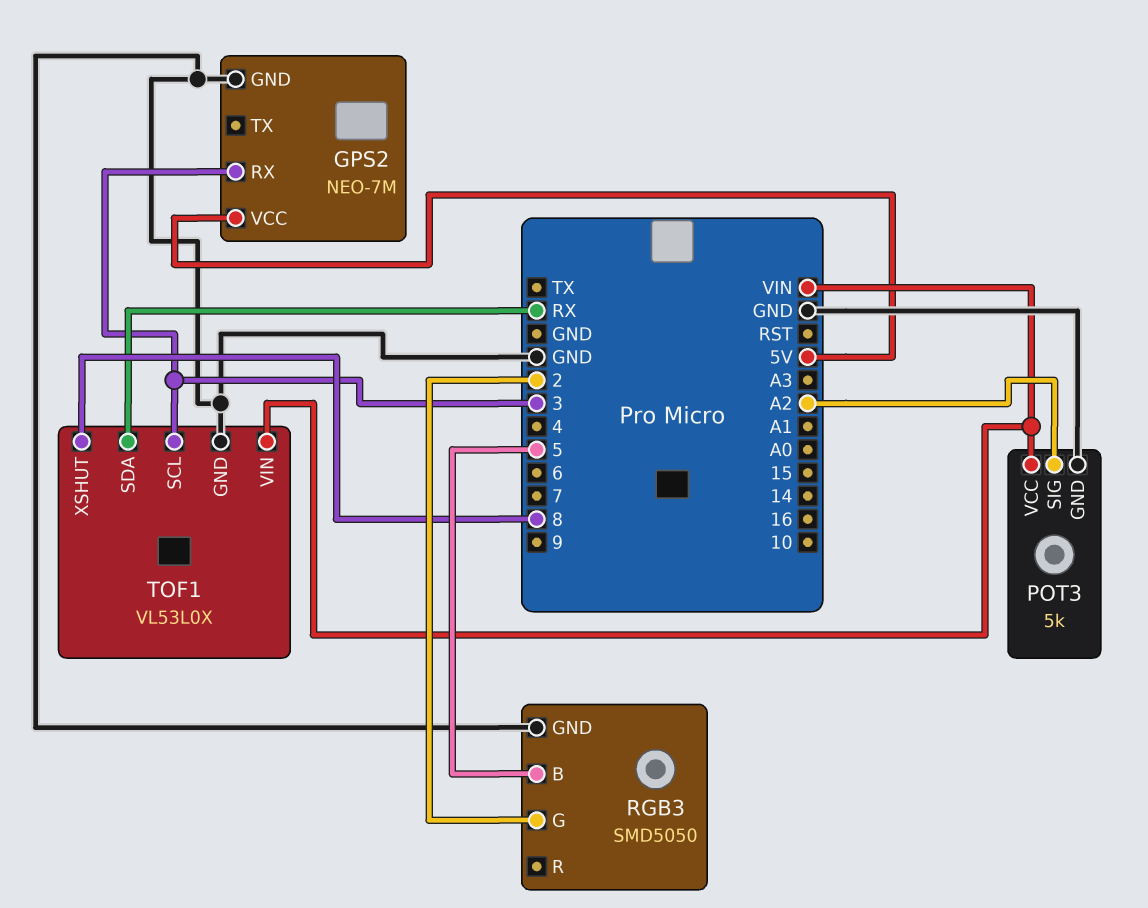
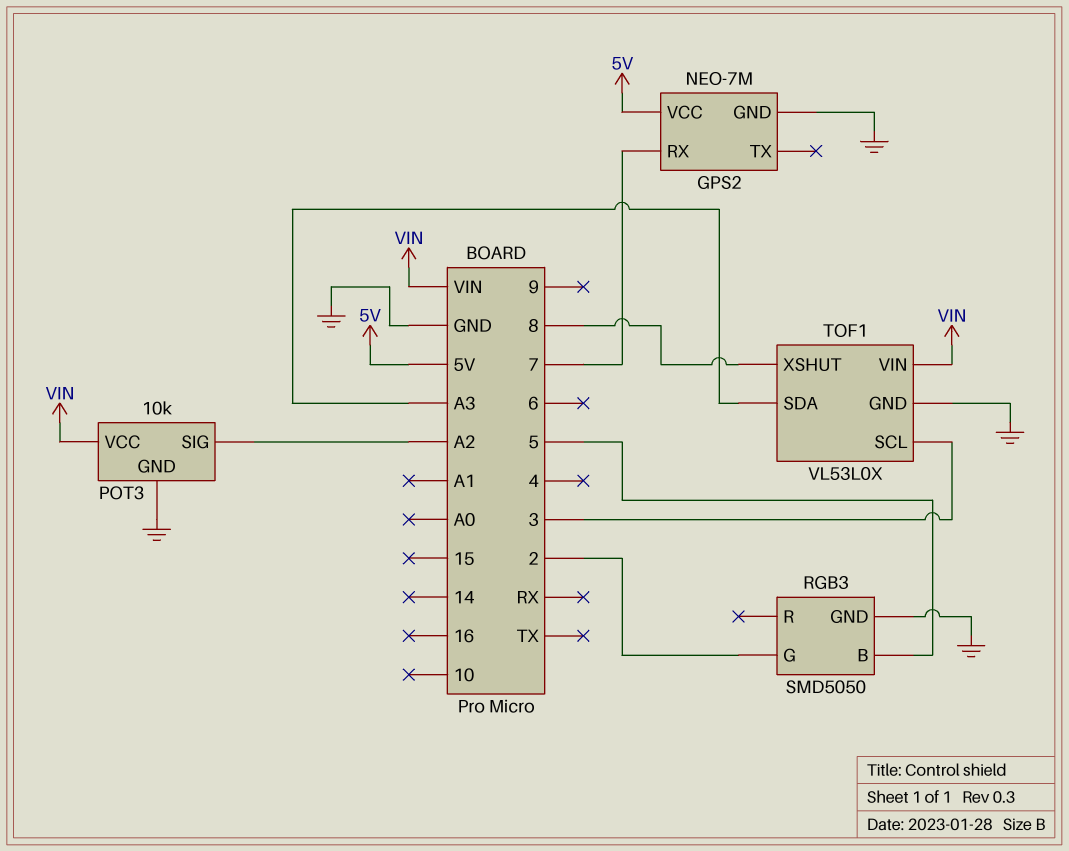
GPS2 pin RX: 3 -> 7
POT3: 5k -> 10k
TOF1 pin SDA: RX -> A3

